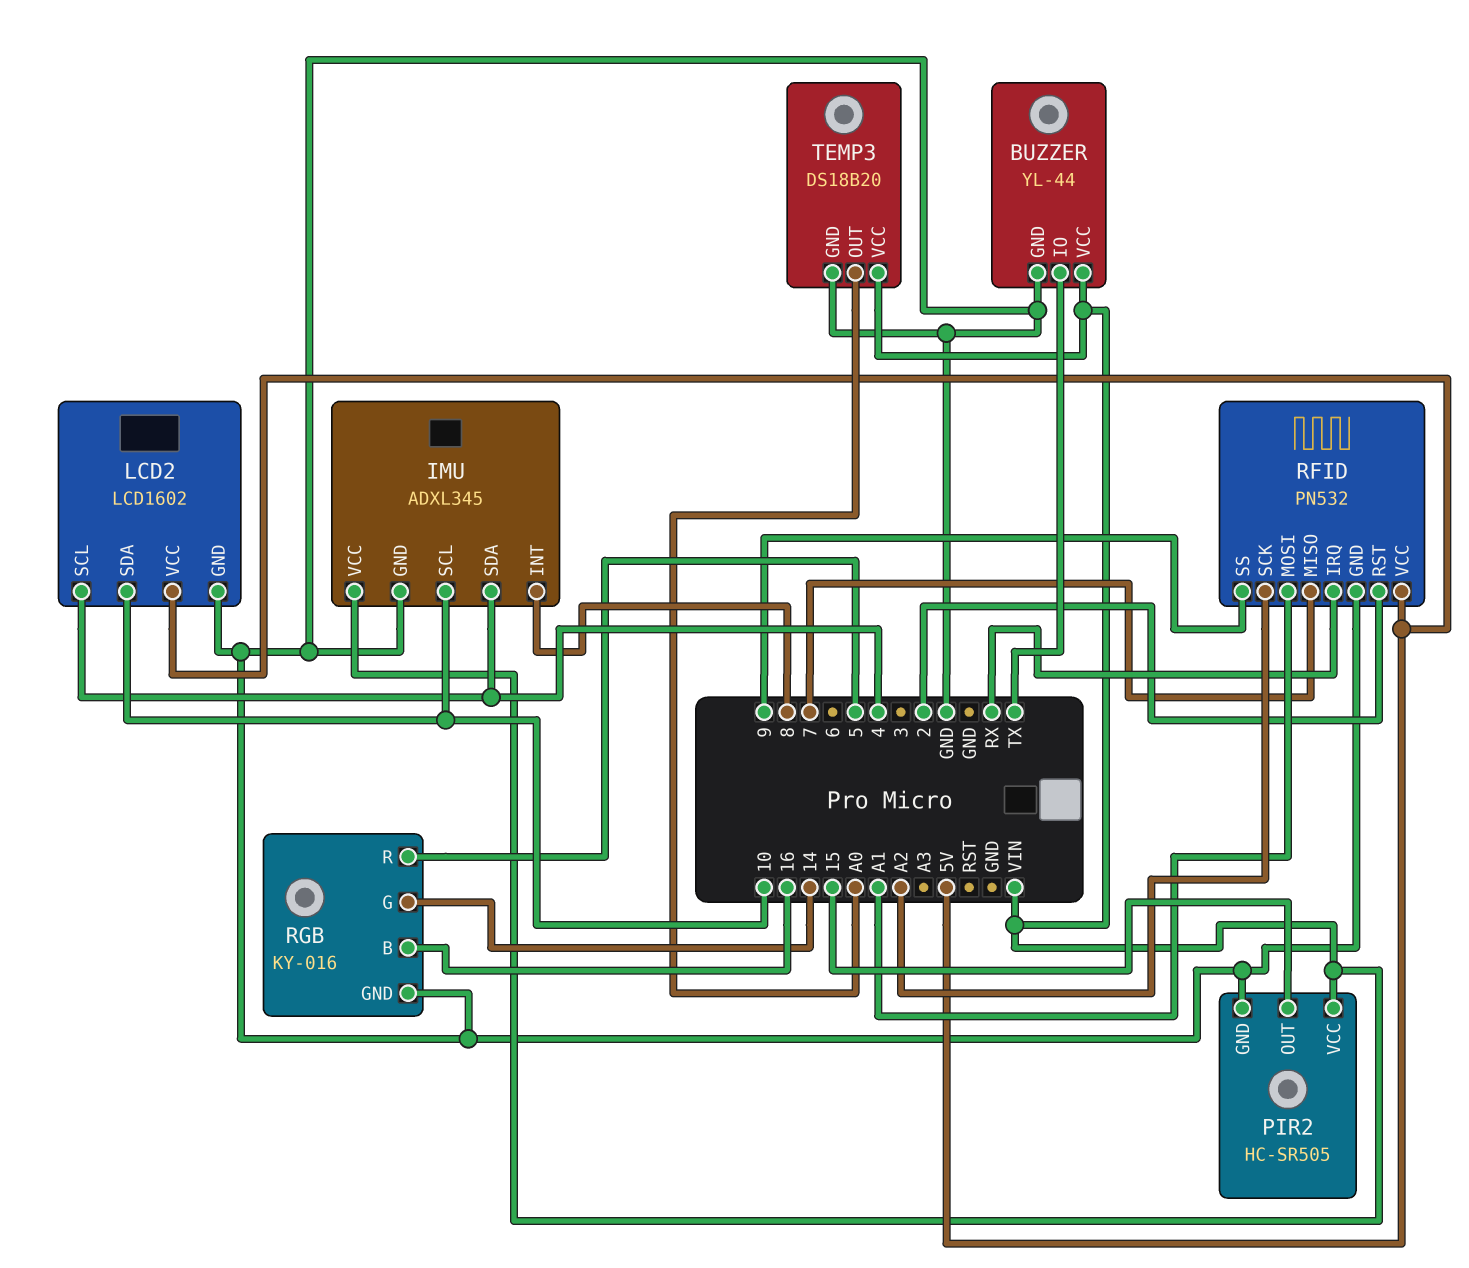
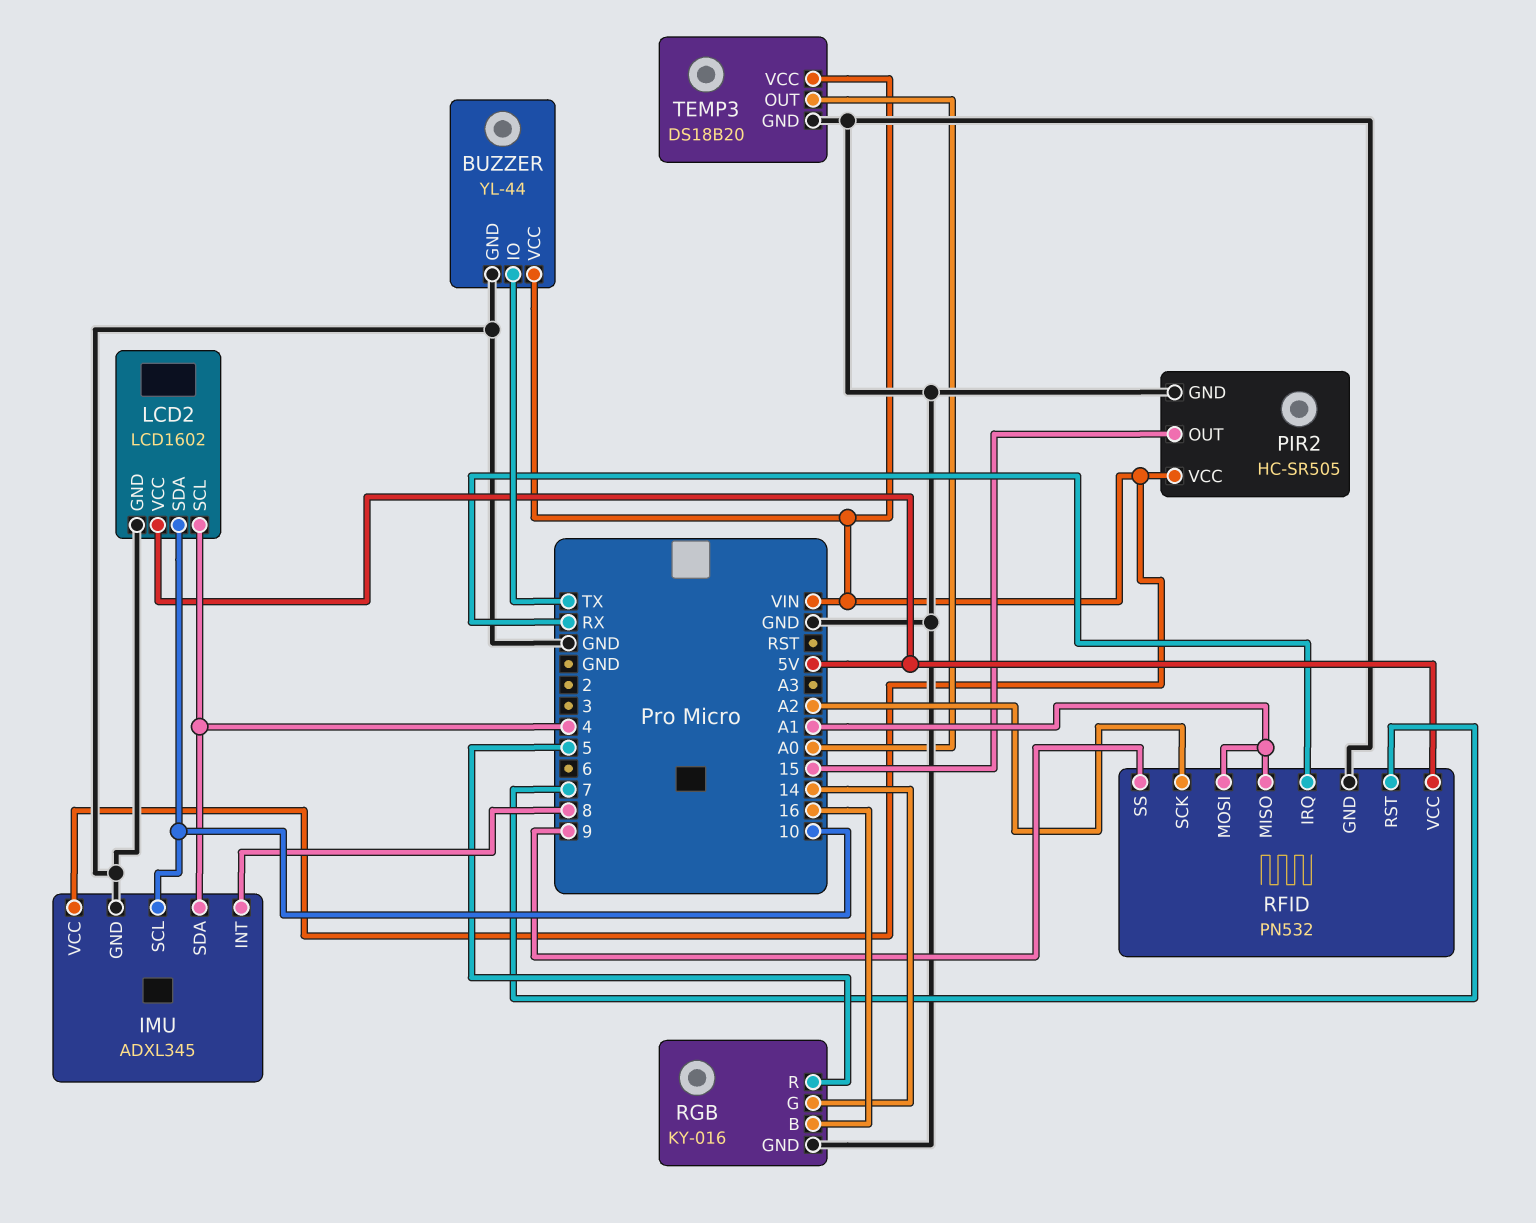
RFID pin MISO: 7 -> A1
RFID pin RST: 2 -> 7

